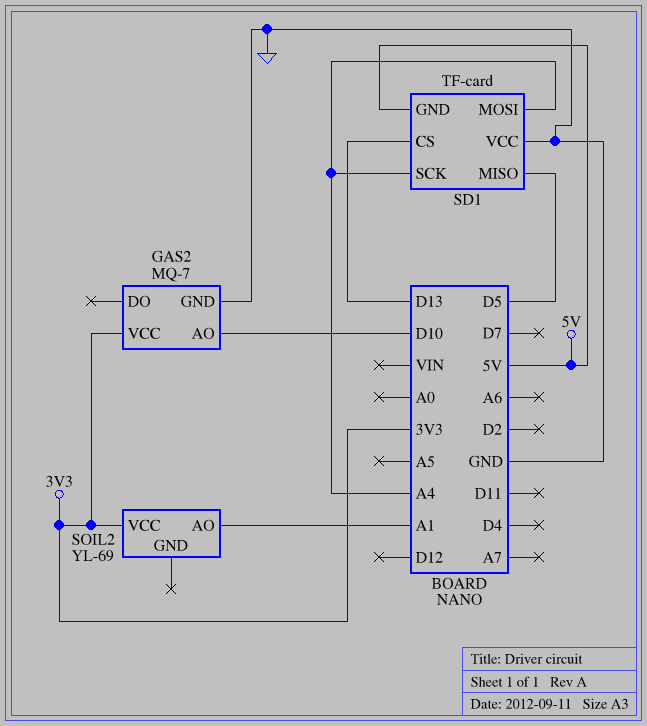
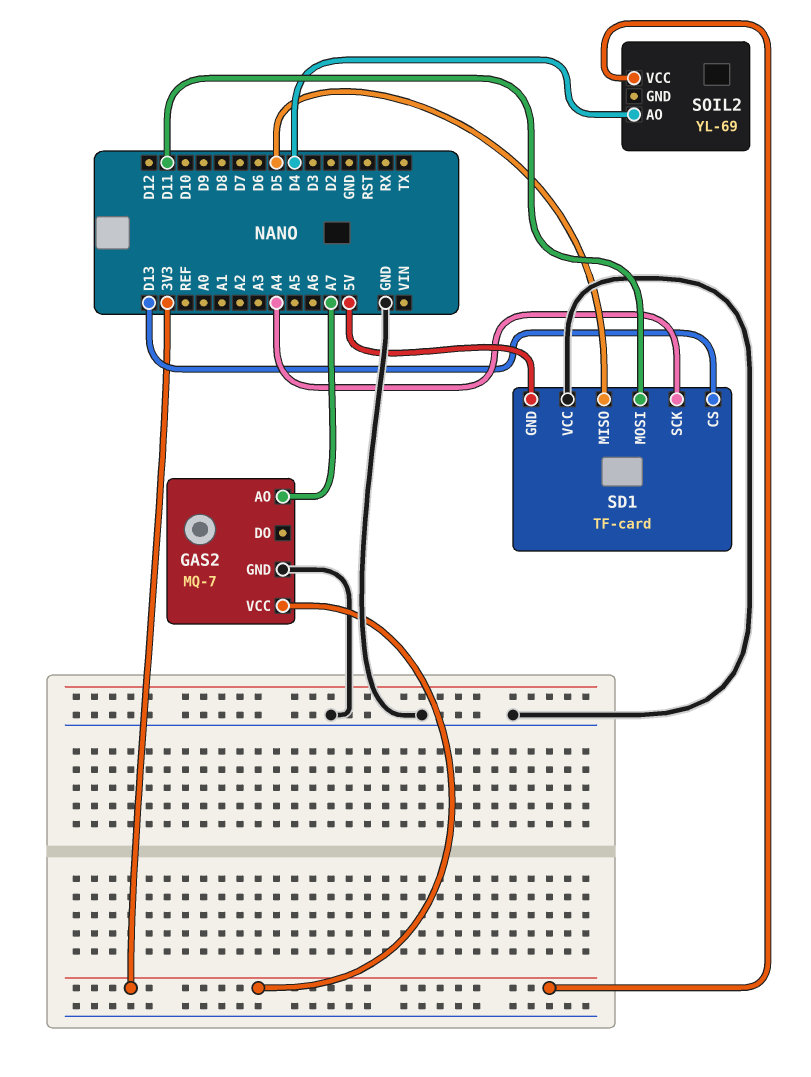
GAS2 pin AO: D10 -> A7
SD1 pin MOSI: A4 -> D11
SOIL2 pin AO: A1 -> D4

